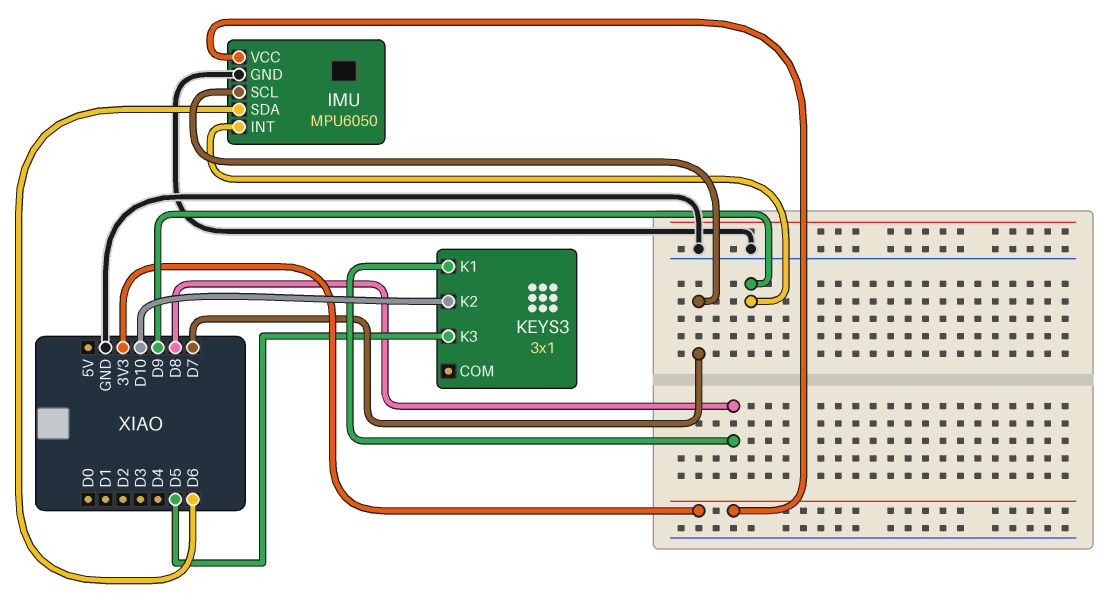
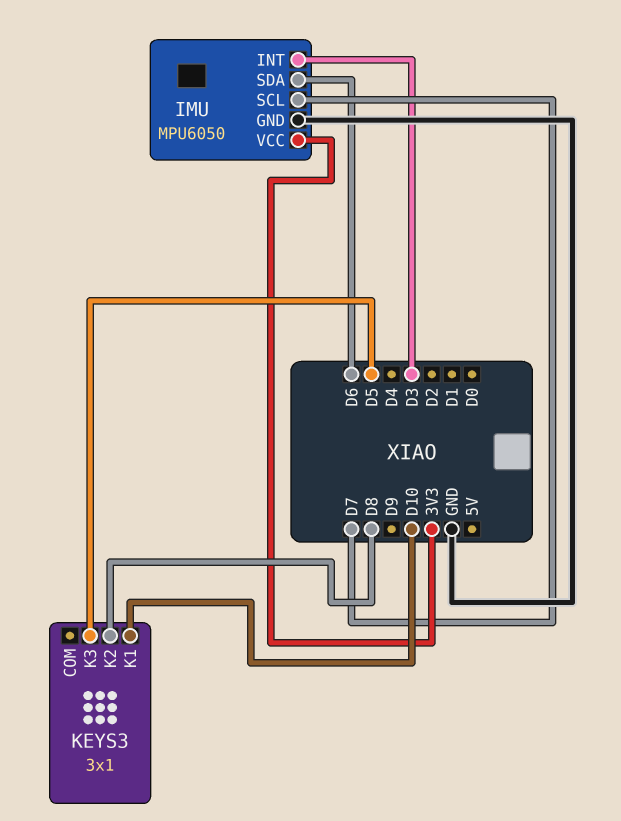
IMU pin INT: D9 -> D3
KEYS3 pin K1: D8 -> D10
KEYS3 pin K2: D10 -> D8

